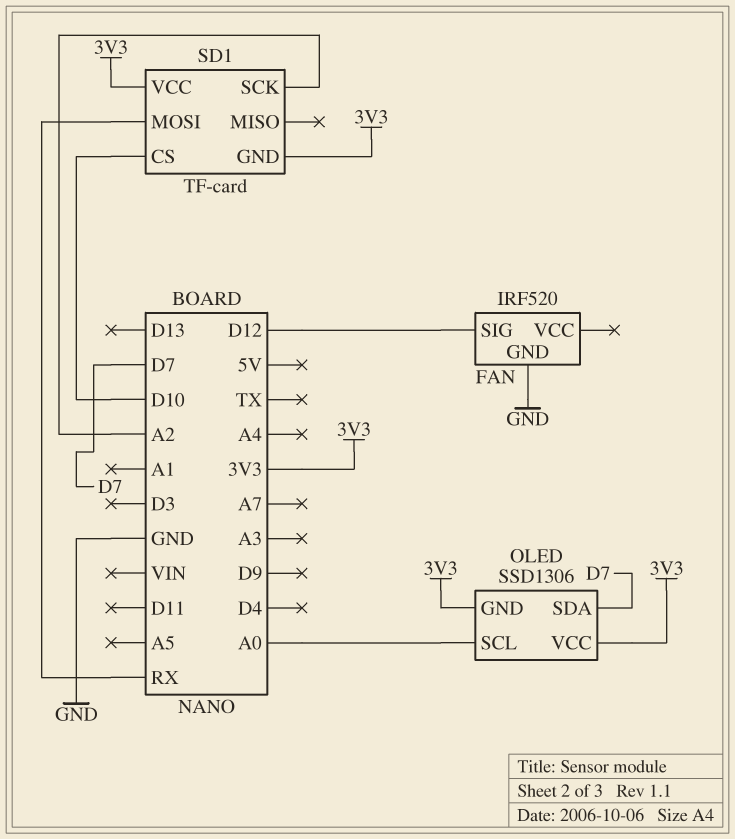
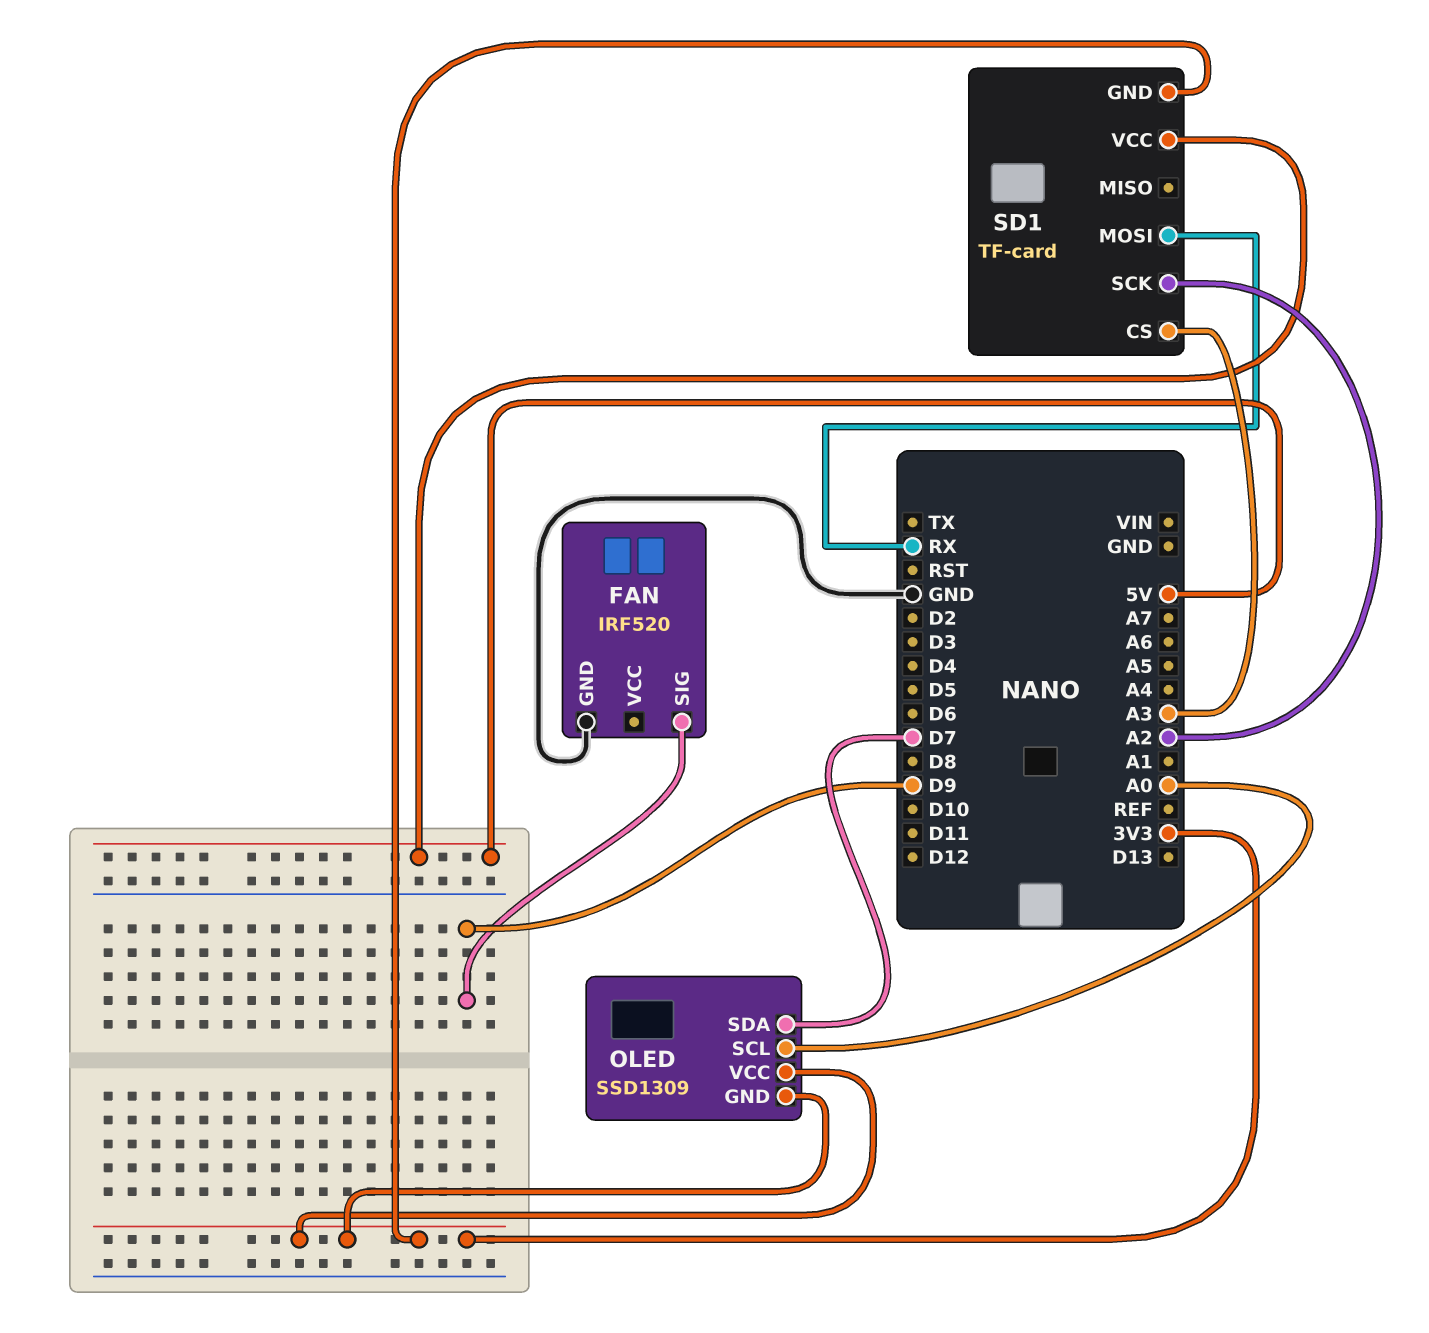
FAN pin SIG: D12 -> D9
OLED: SSD1306 -> SSD1309
SD1 pin CS: D10 -> A3
SD1 pin VCC: 3V3 -> 5V

